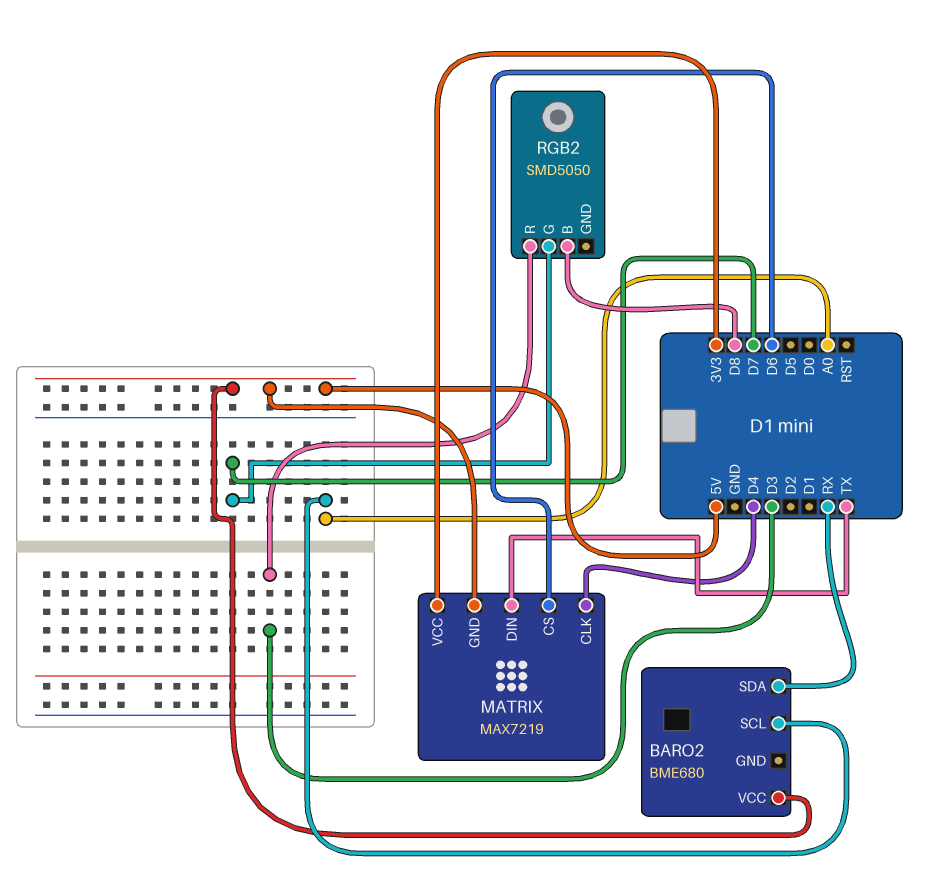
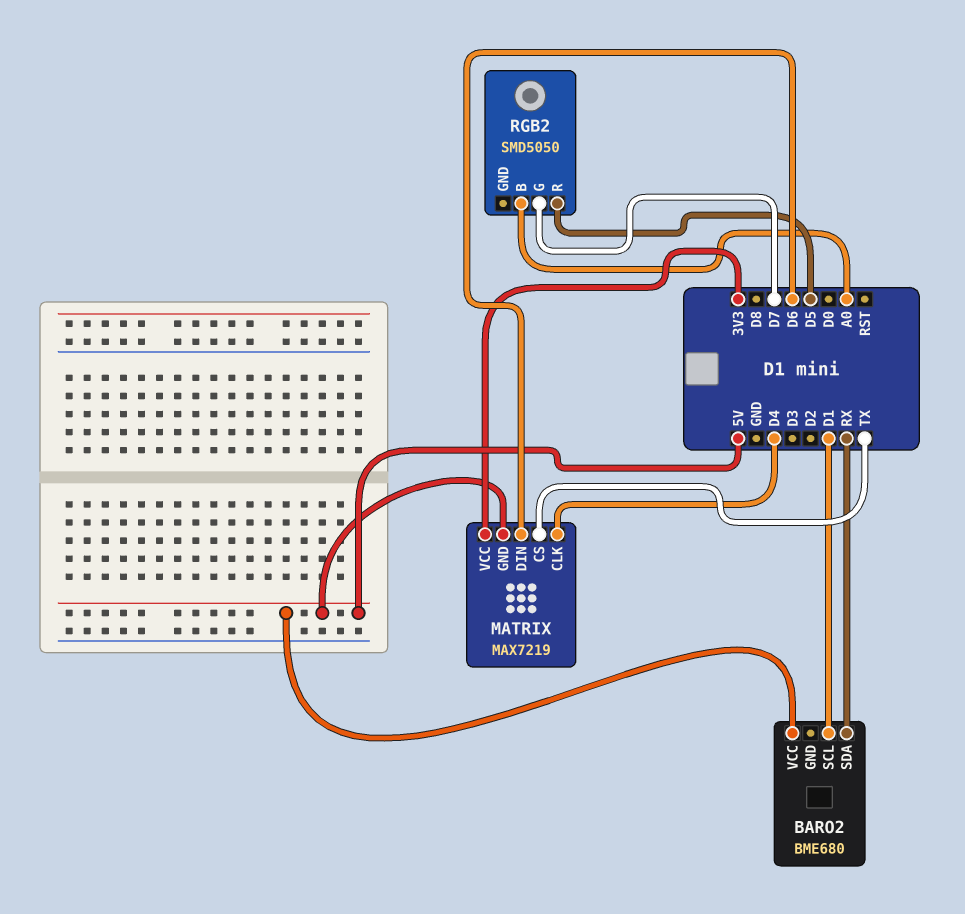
BARO2 pin SCL: A0 -> D1
MATRIX pin CS: D6 -> TX
MATRIX pin DIN: TX -> D6
RGB2 pin B: D8 -> A0
RGB2 pin R: D3 -> D5

